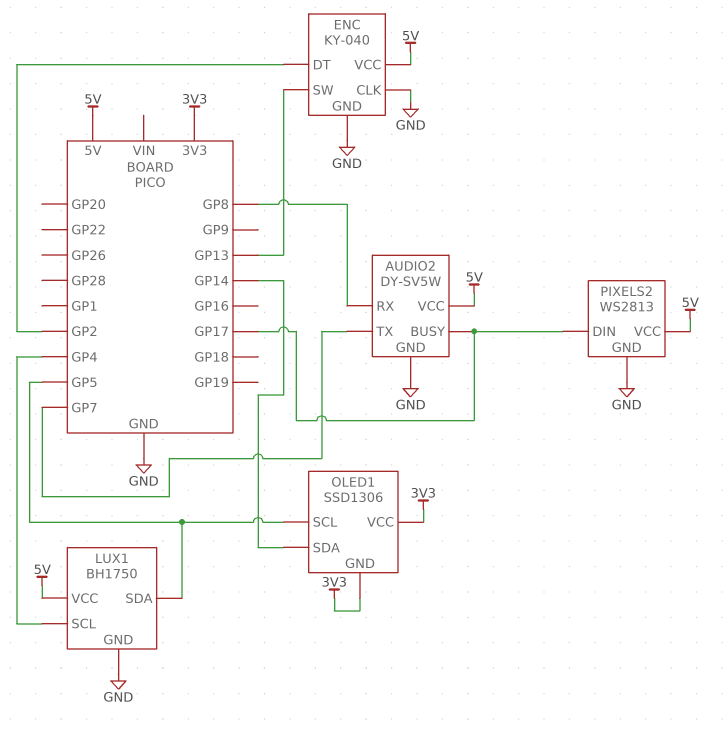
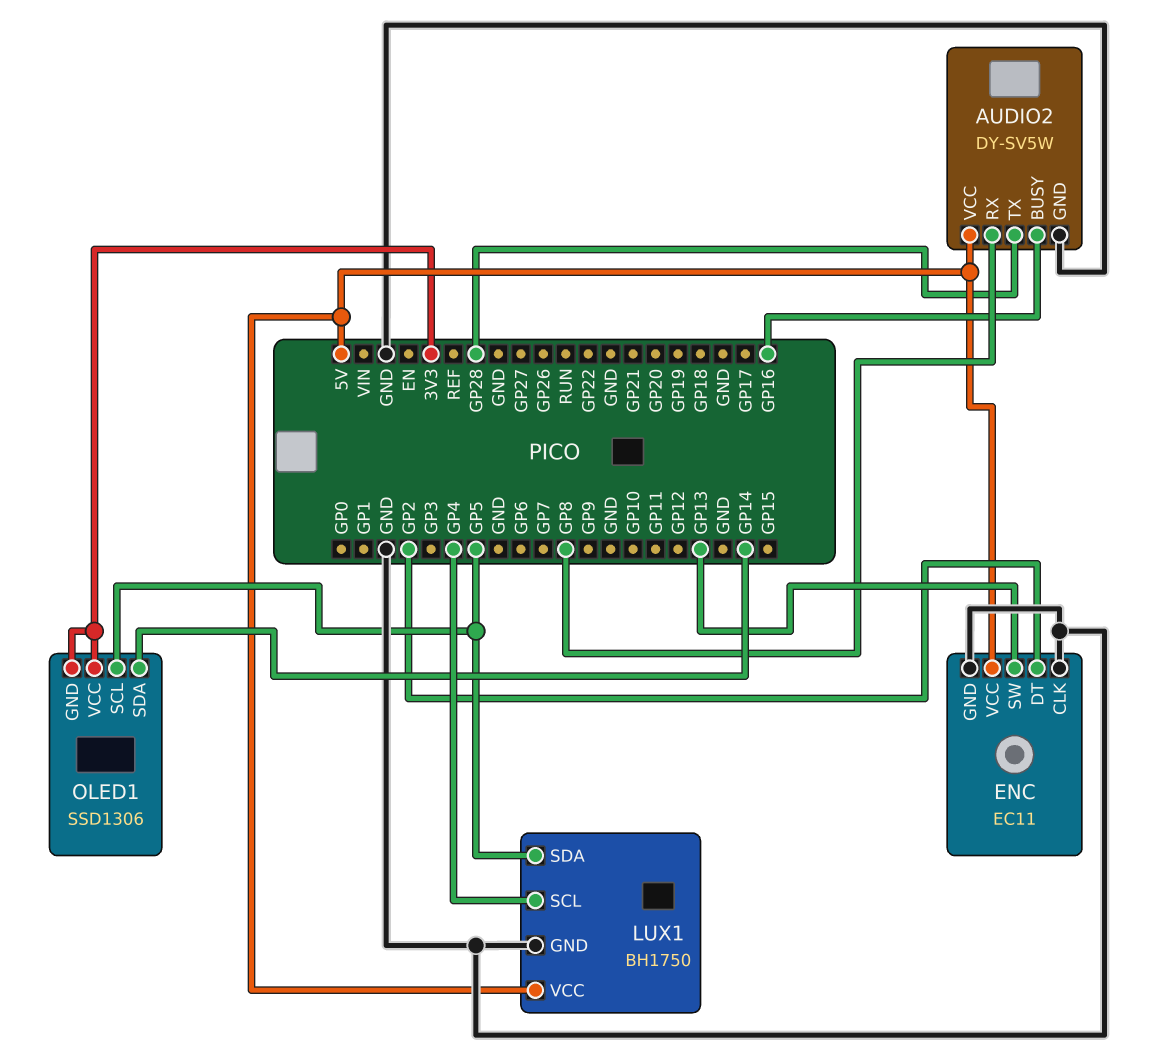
AUDIO2 pin BUSY: GP17 -> GP16
AUDIO2 pin TX: GP7 -> GP28
ENC: KY-040 -> EC11
PIXELS2: WS2813 -> none
PIXELS2 pin DIN: GP17 -> none
PIXELS2 pin GND: GND -> none
PIXELS2 pin VCC: 5V -> none

